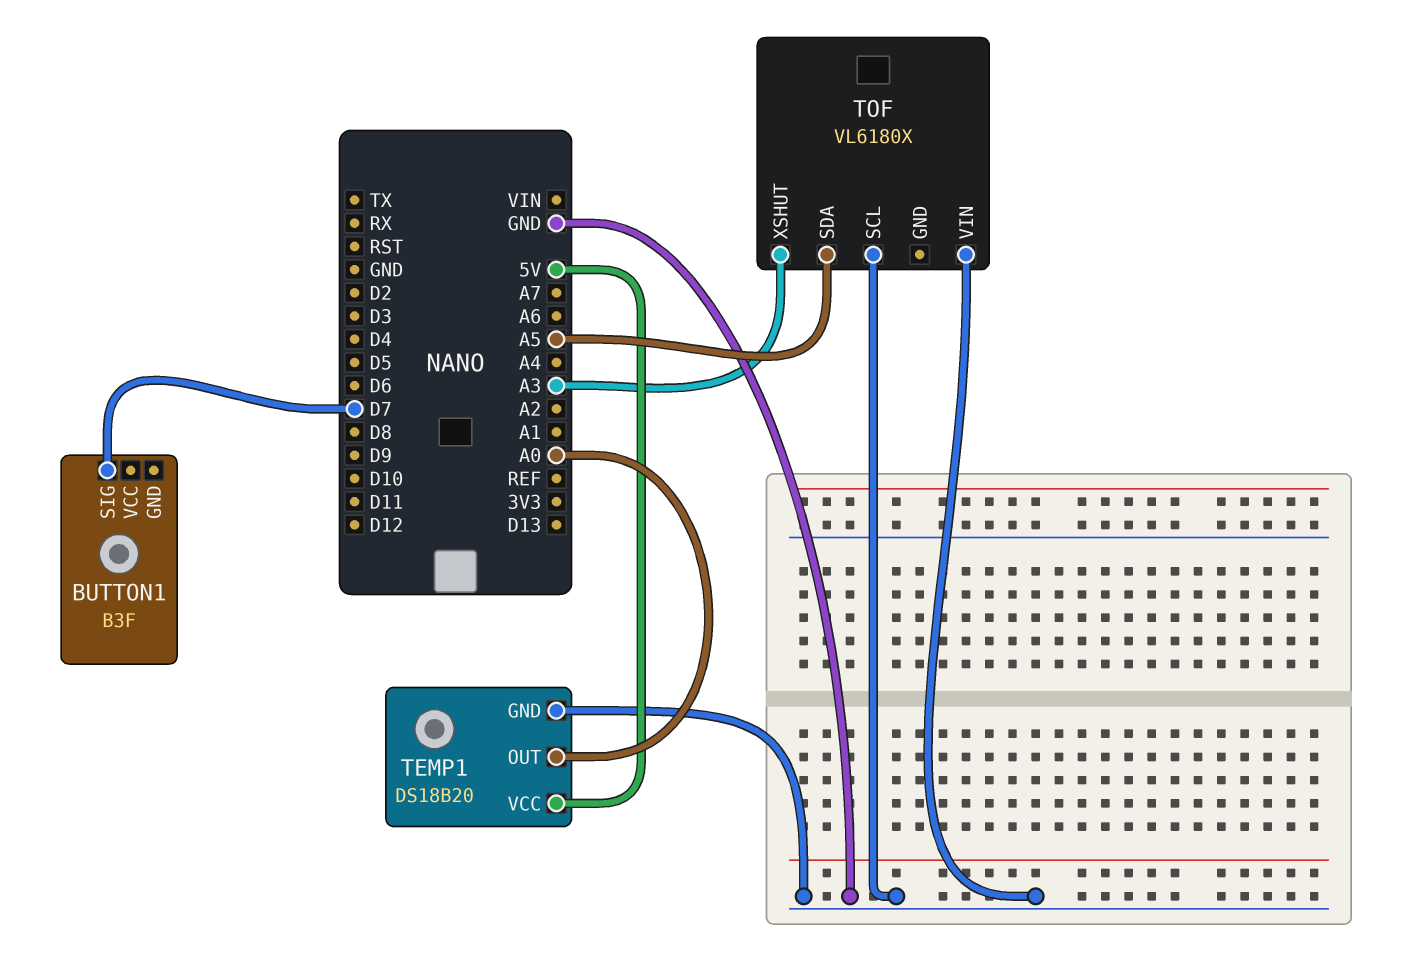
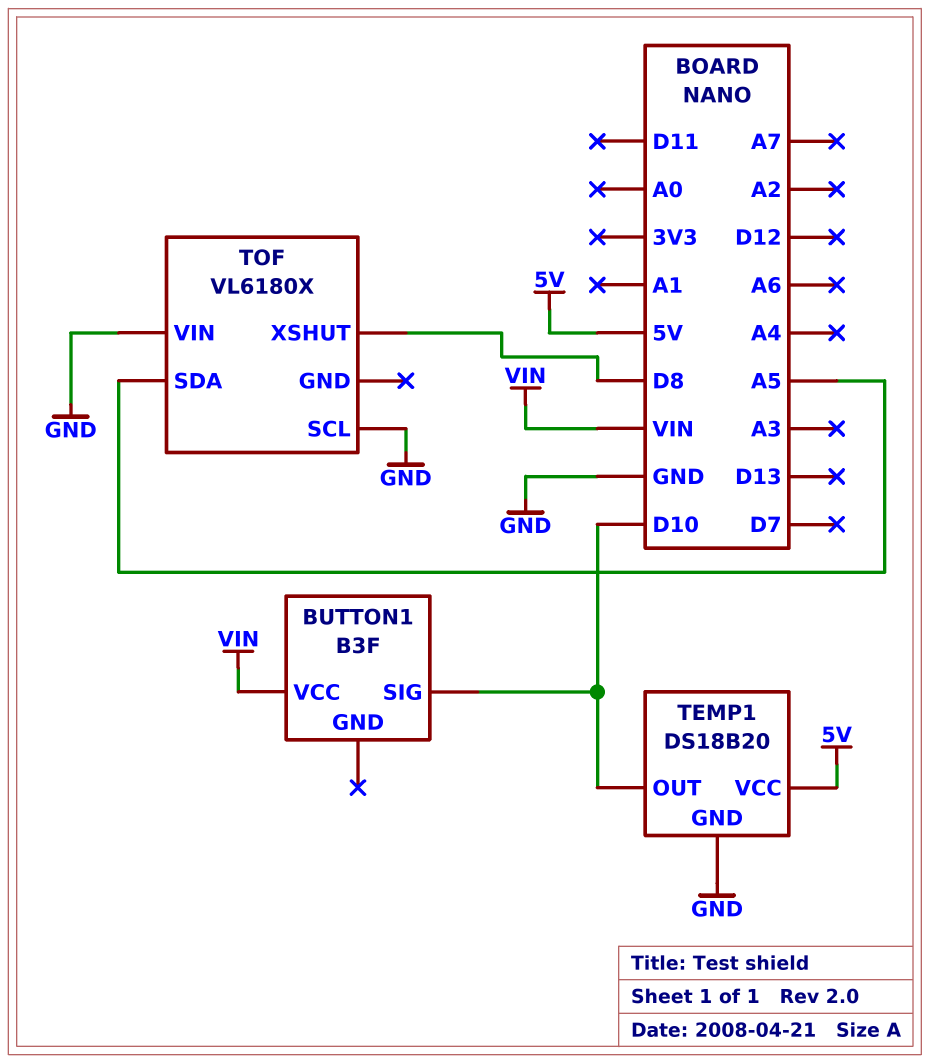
BUTTON1 pin SIG: D7 -> D10
BUTTON1 pin VCC: none -> VIN
TEMP1 pin OUT: A0 -> D10
TOF pin XSHUT: A3 -> D8

